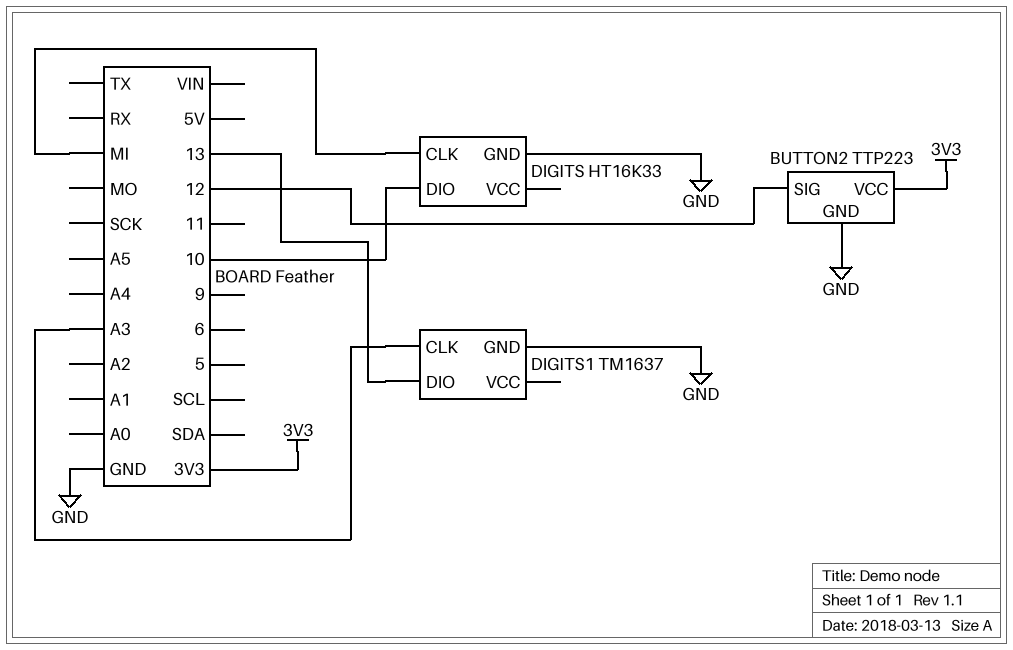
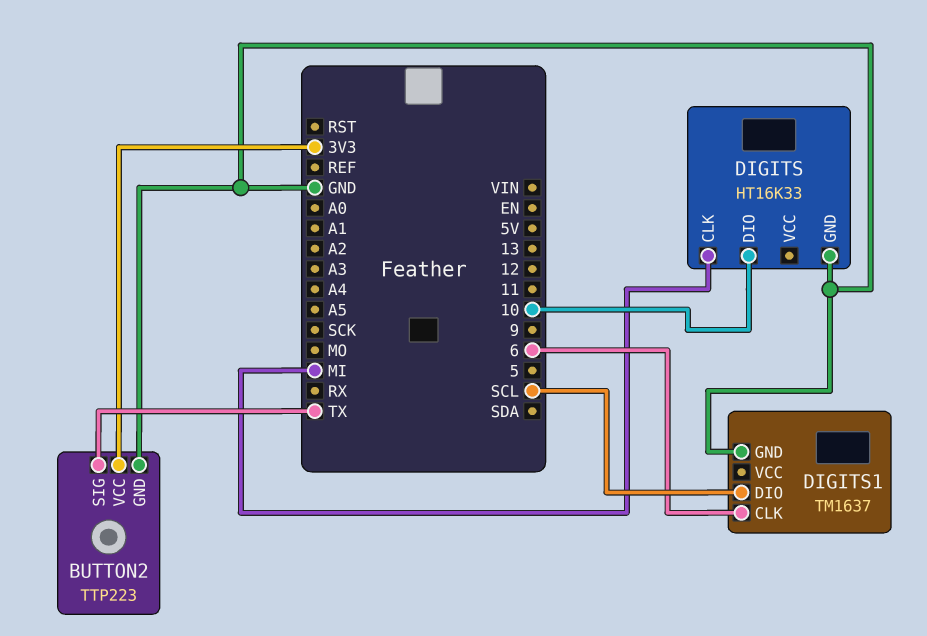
BUTTON2 pin SIG: 12 -> TX
DIGITS1 pin CLK: A3 -> 6
DIGITS1 pin DIO: 13 -> SCL

